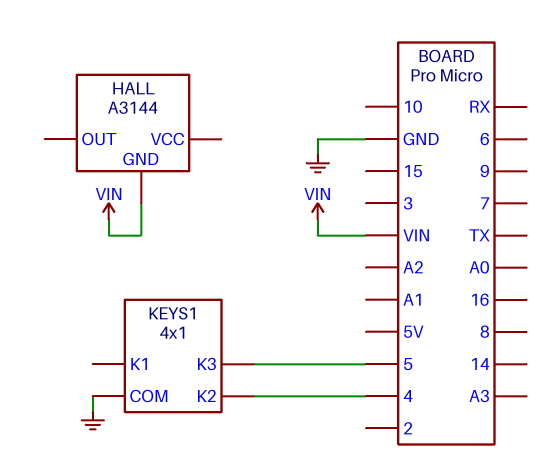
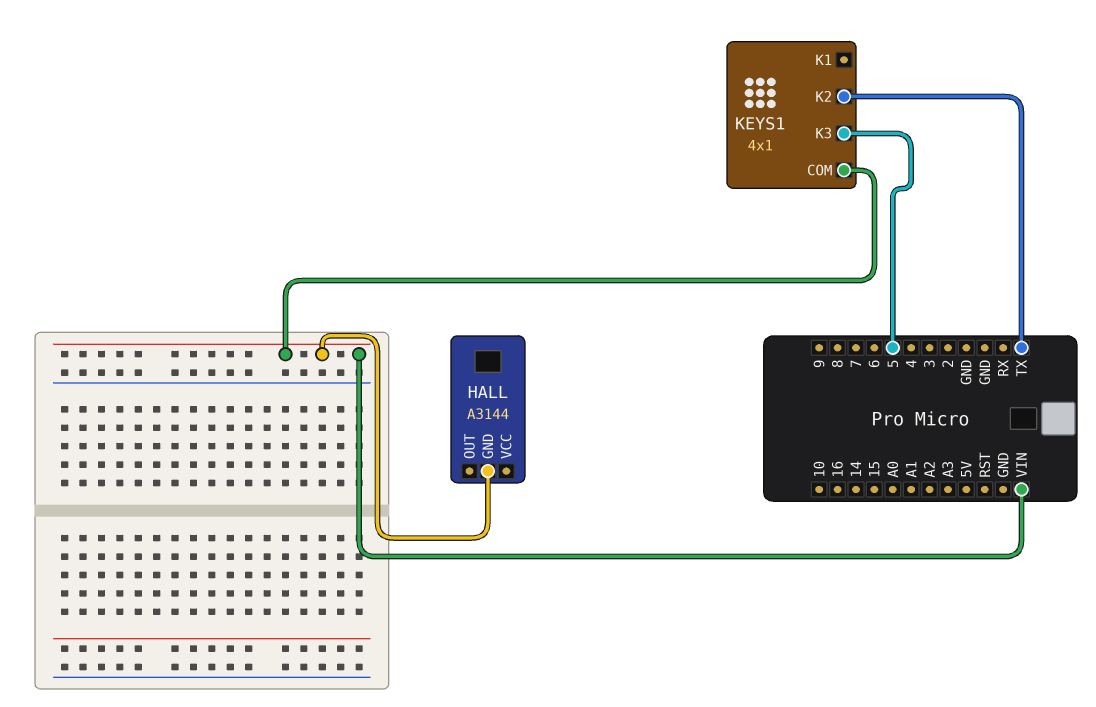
KEYS1 pin COM: GND -> VIN
KEYS1 pin K2: 4 -> TX

